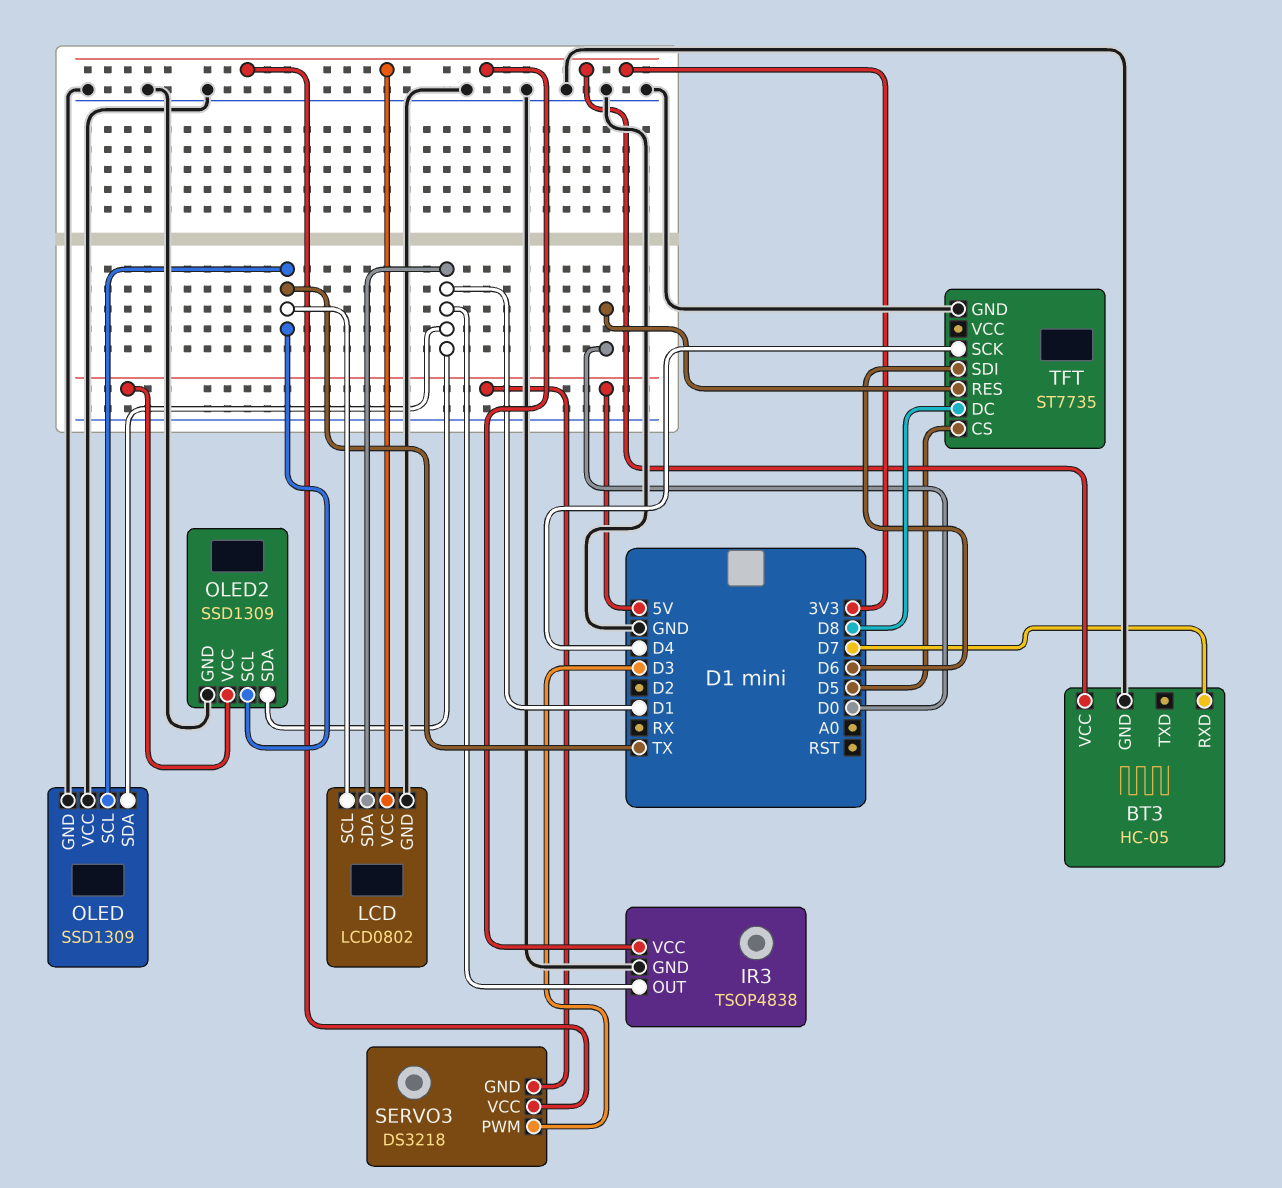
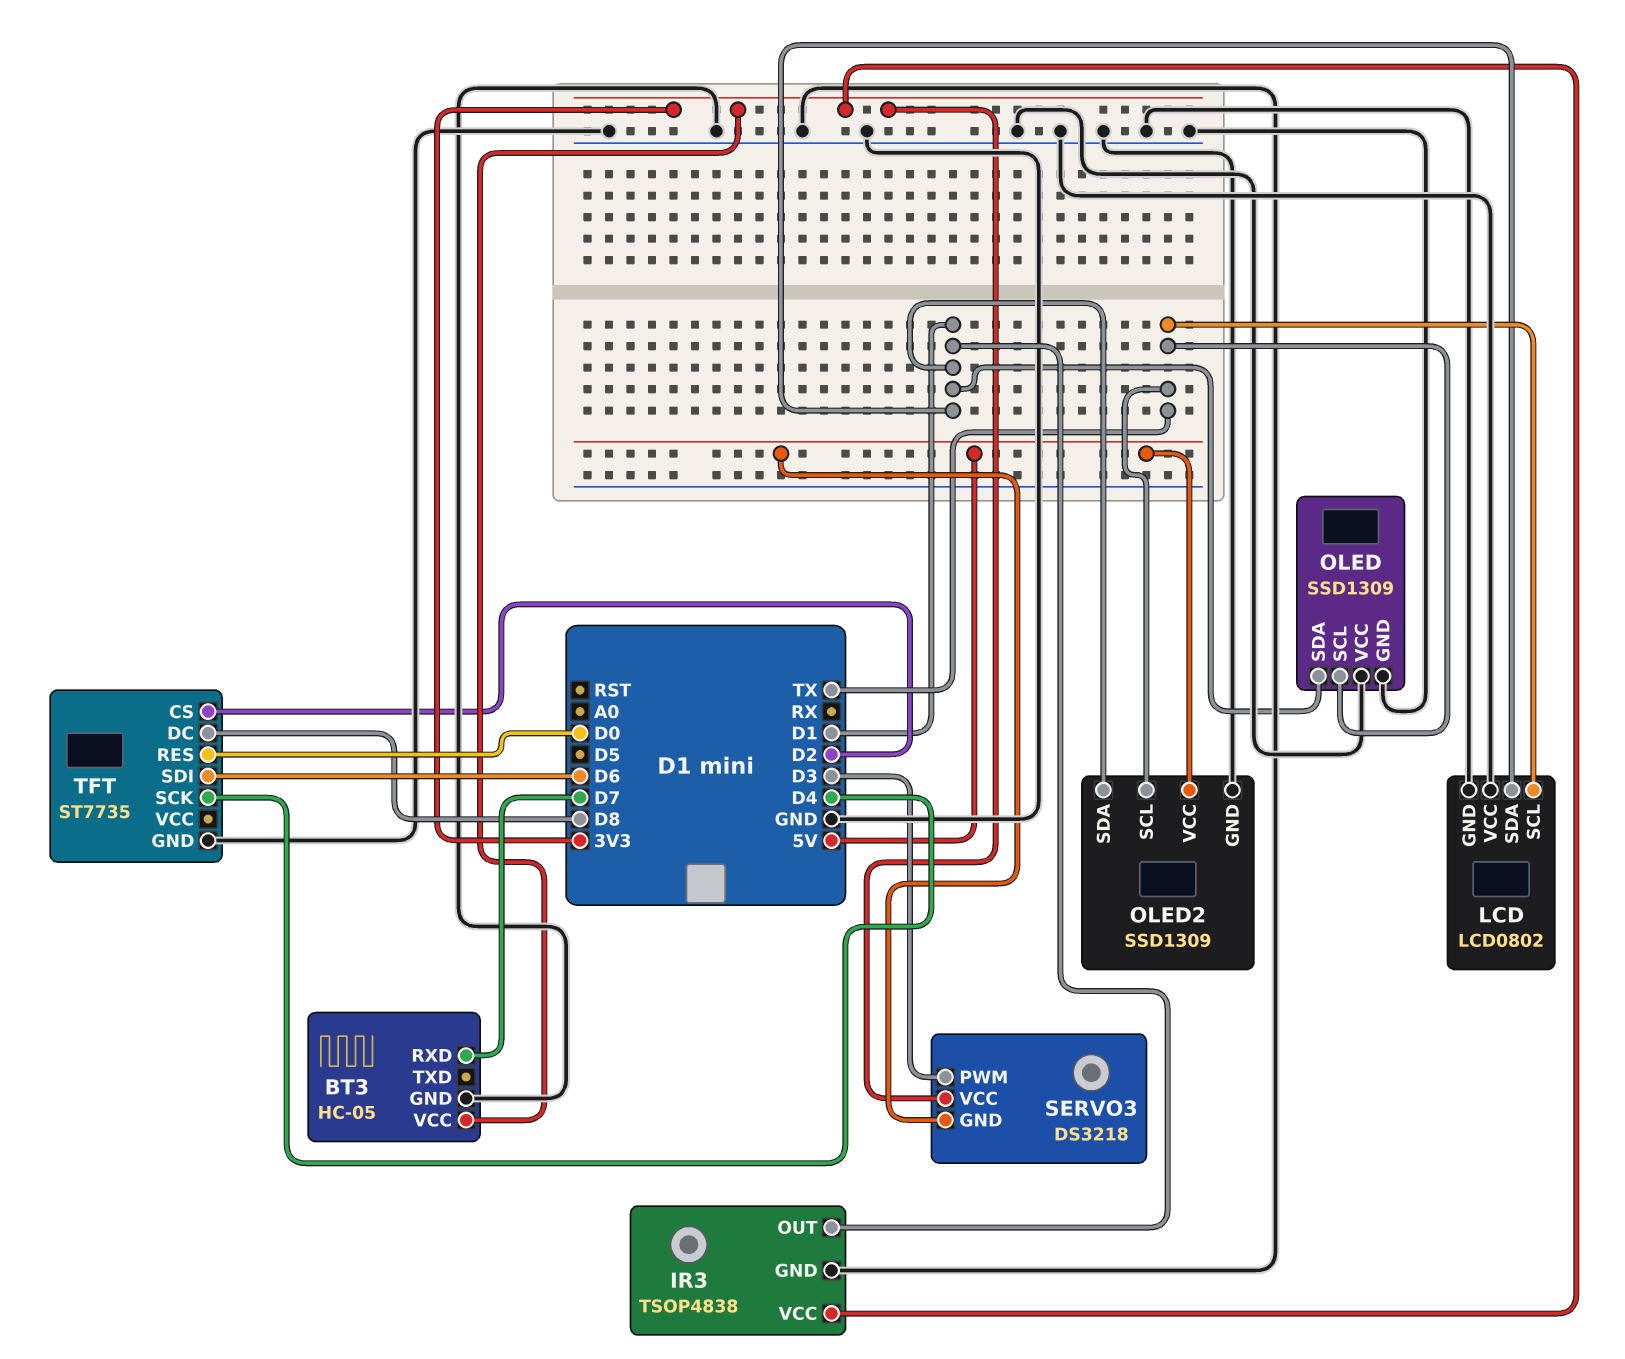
LCD pin VCC: 3V3 -> GND
TFT pin CS: D5 -> D2

